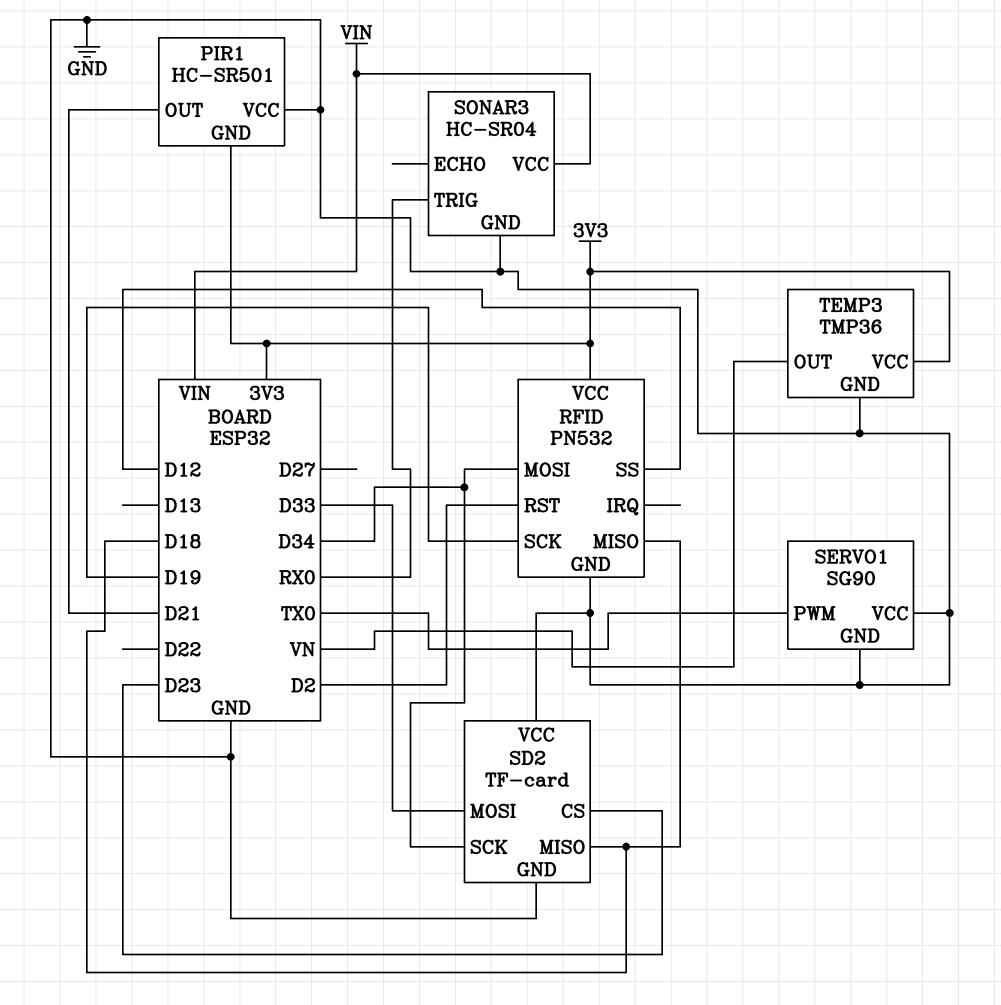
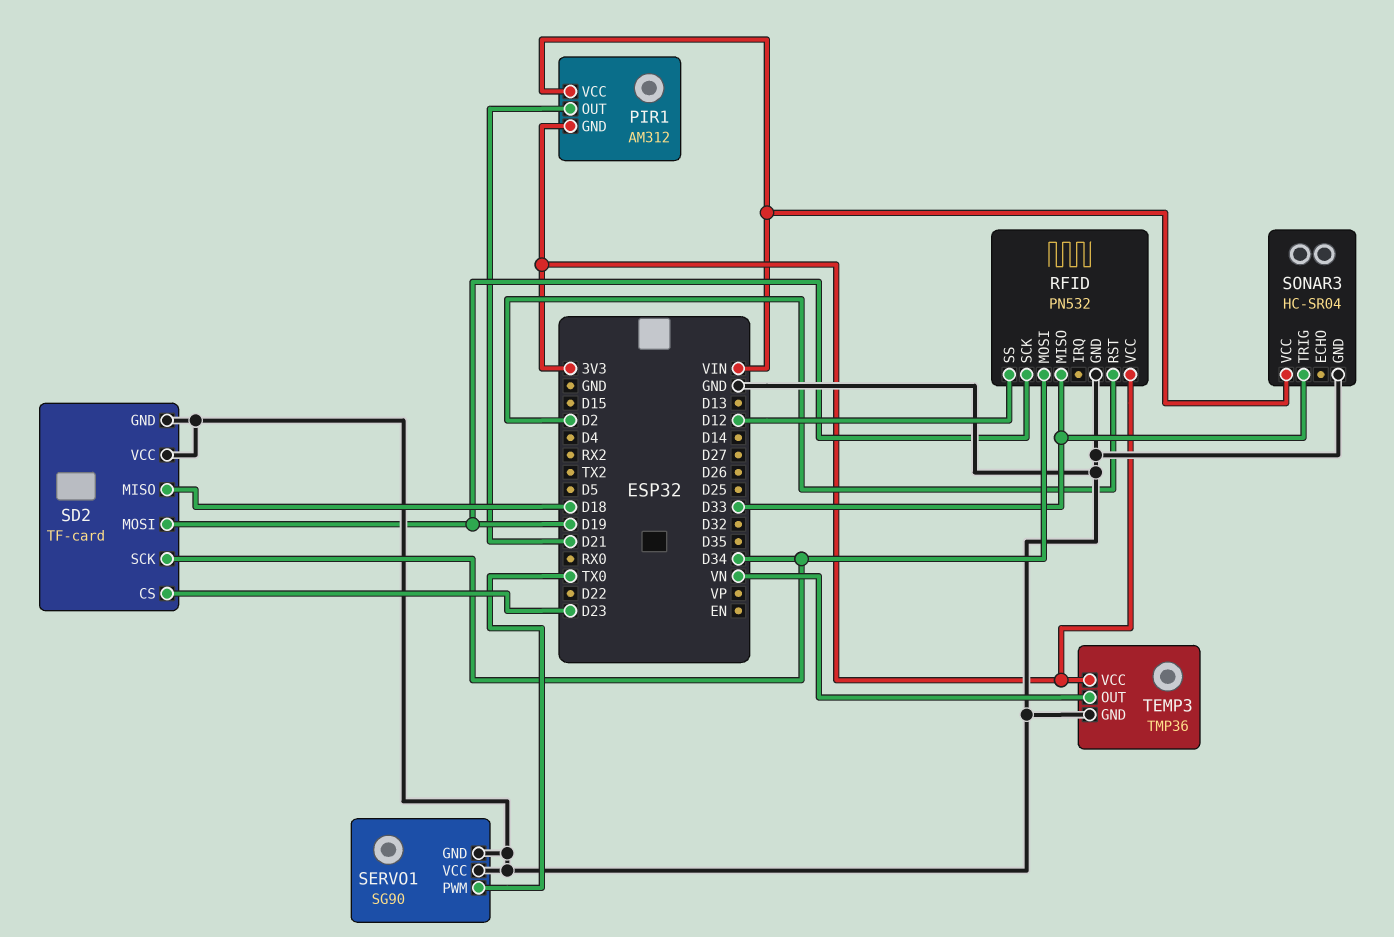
PIR1: HC-SR501 -> AM312
PIR1 pin VCC: GND -> VIN
RFID pin MISO: D18 -> D33
SD2 pin MOSI: D33 -> D19
SONAR3 pin TRIG: RX0 -> D33

